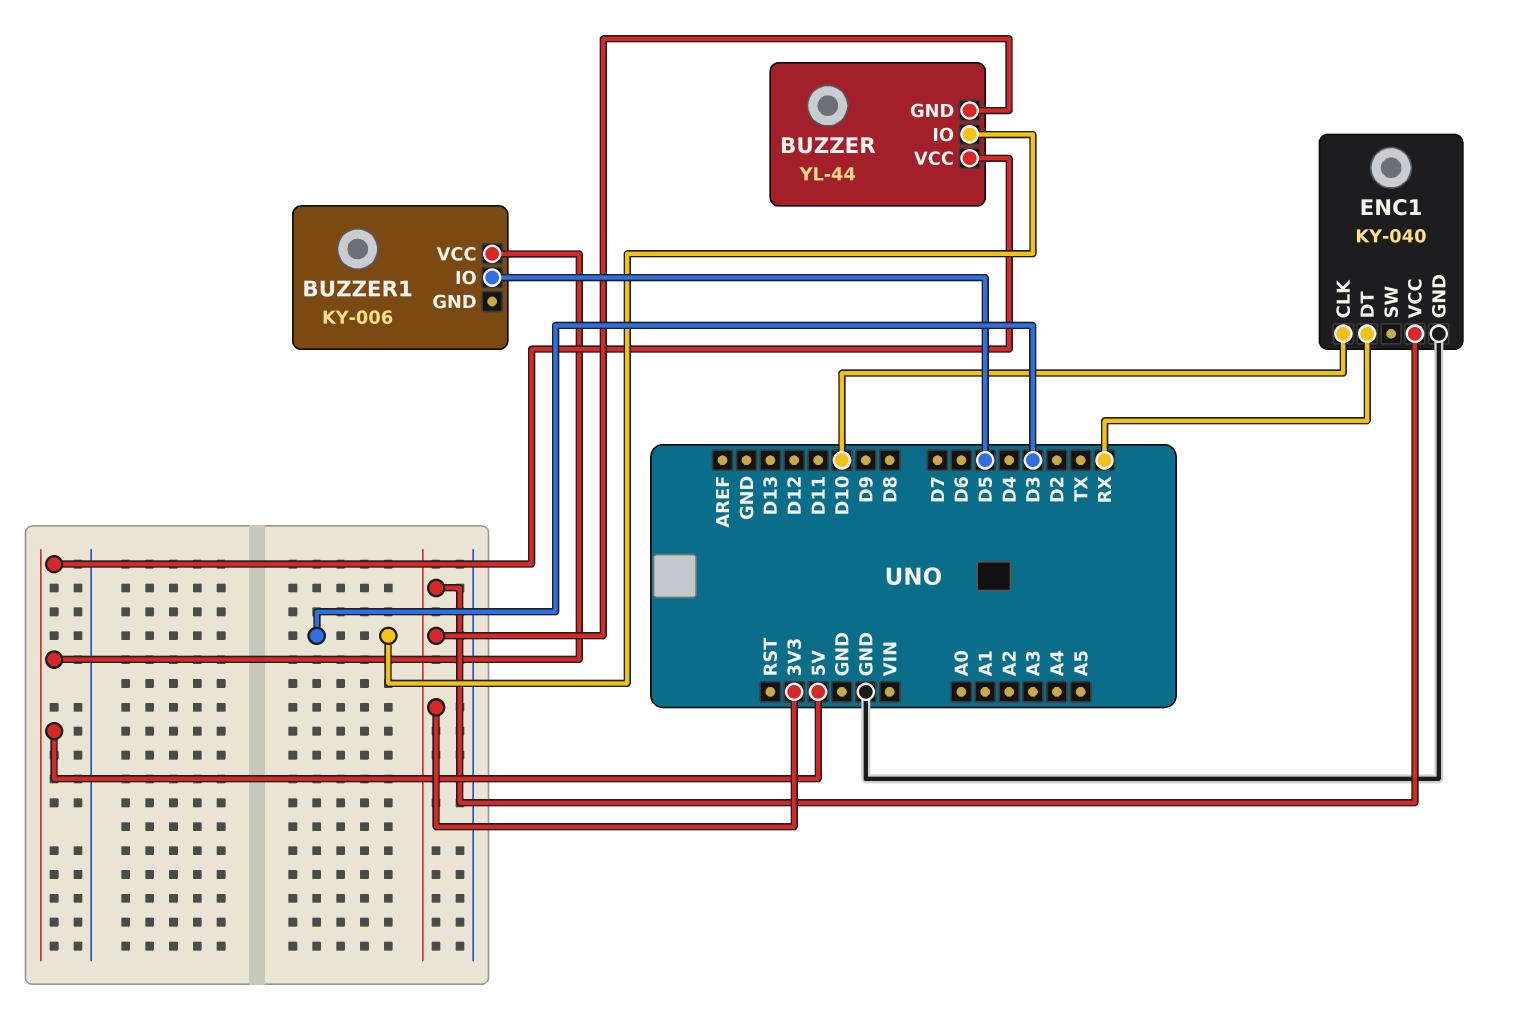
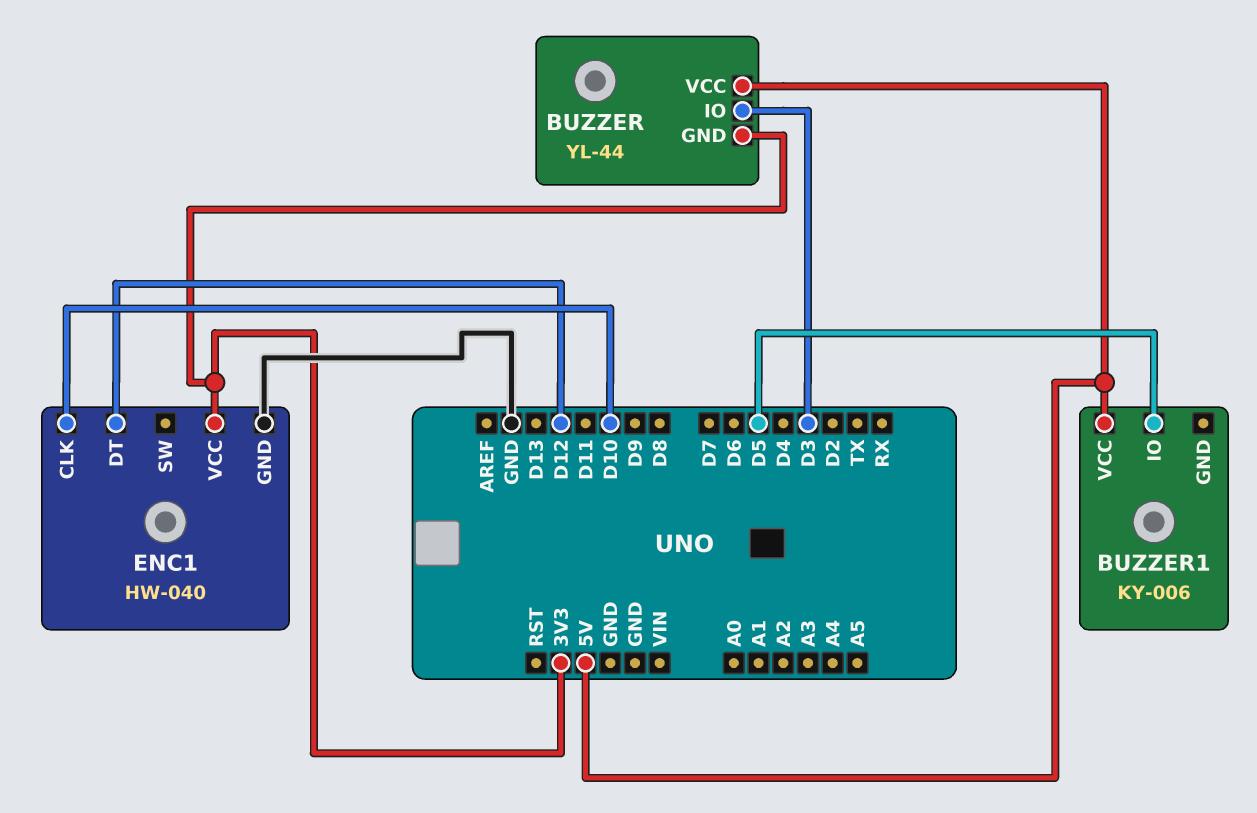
ENC1: KY-040 -> HW-040
ENC1 pin DT: RX -> D12

